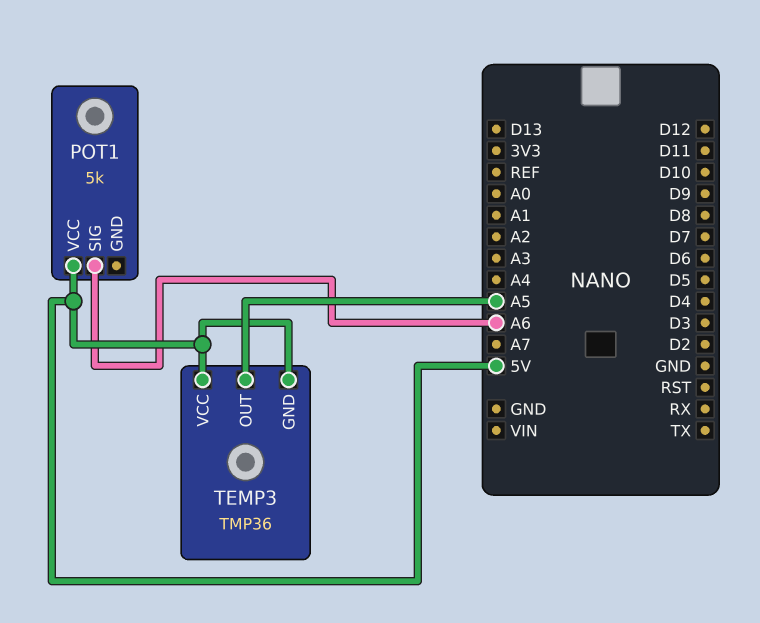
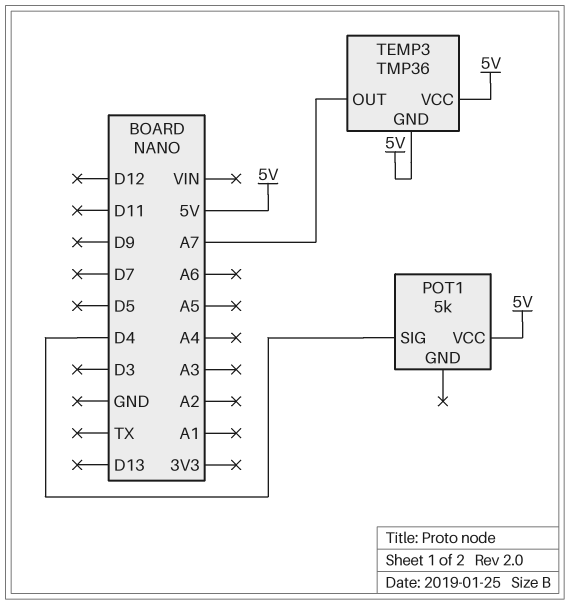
POT1 pin SIG: A6 -> D4
TEMP3 pin OUT: A5 -> A7

